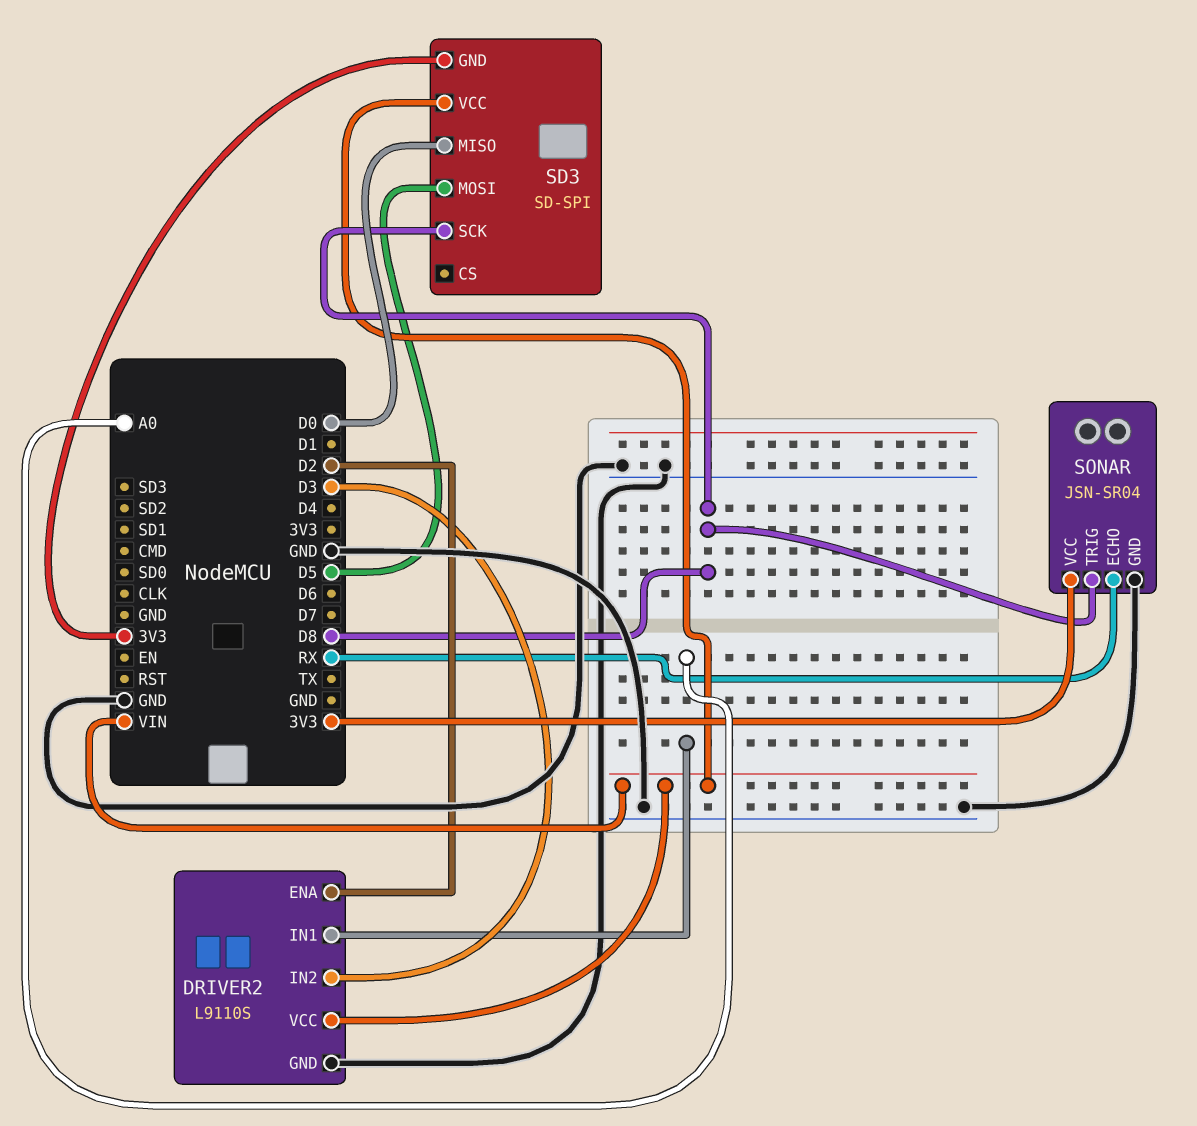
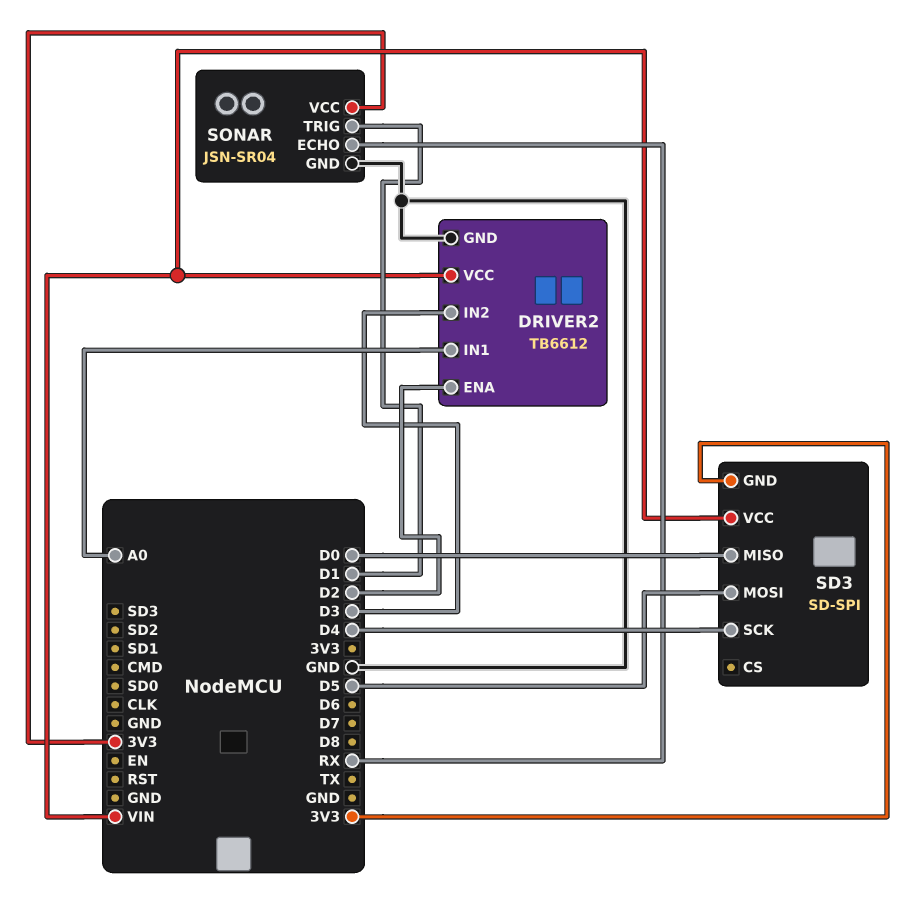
DRIVER2: L9110S -> TB6612
SD3 pin SCK: D8 -> D4
SONAR pin TRIG: D8 -> D1

